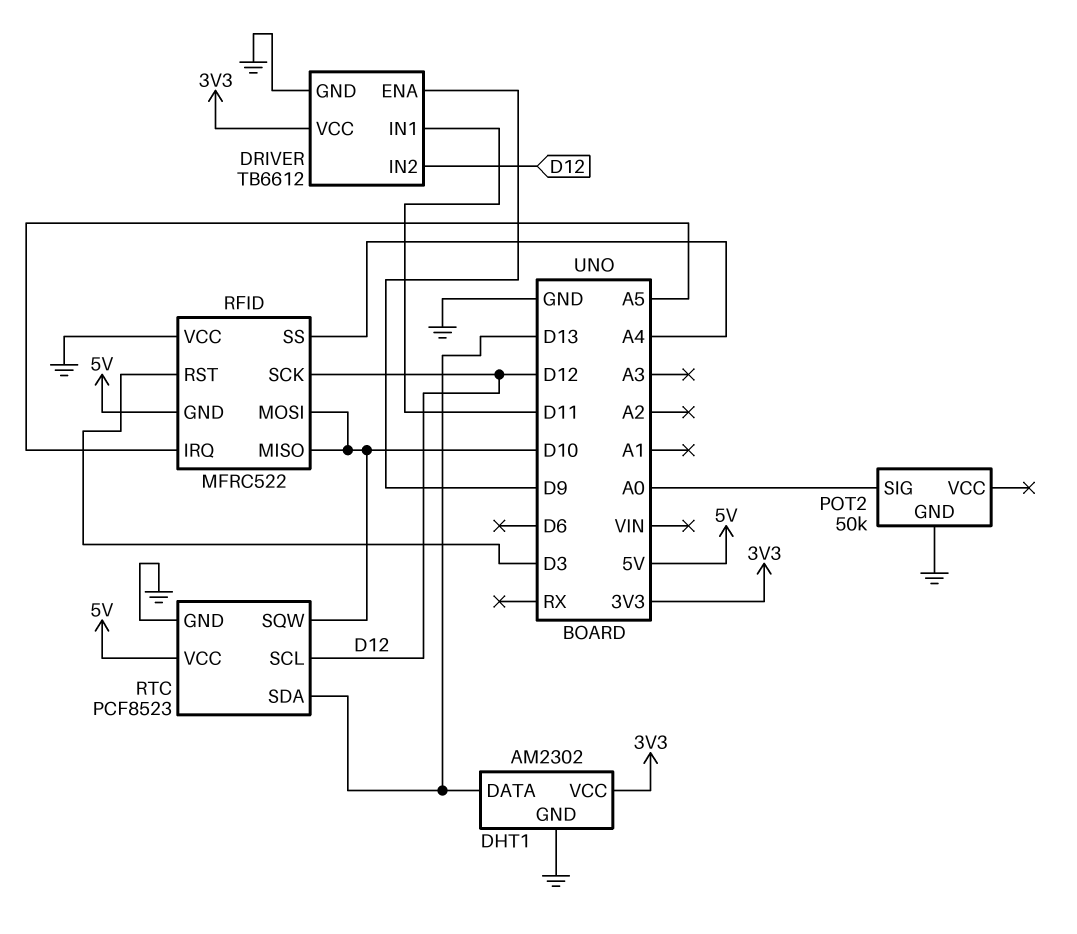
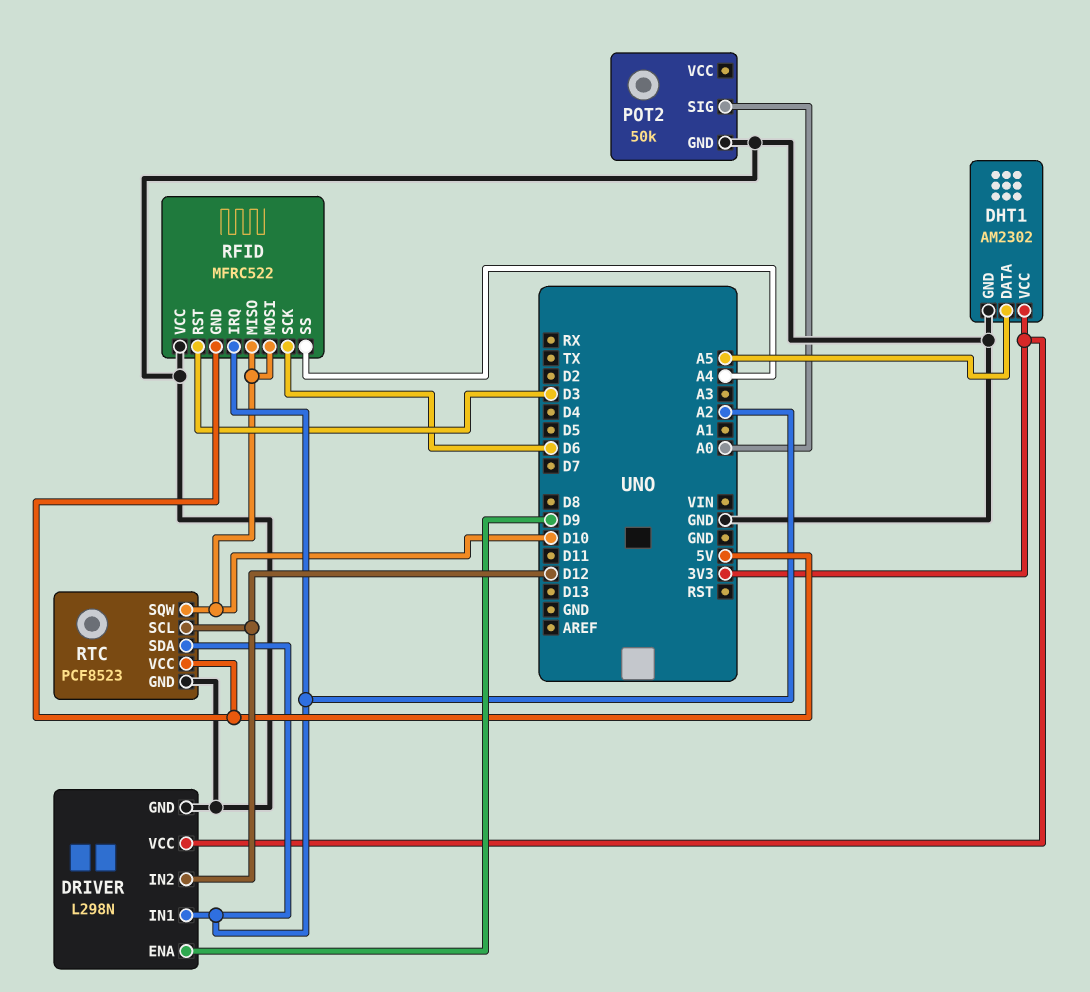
DHT1 pin DATA: D13 -> A5
DRIVER: TB6612 -> L298N
DRIVER pin IN1: D11 -> A2
RFID pin IRQ: A5 -> A2
RFID pin SCK: D12 -> D6
RTC pin SDA: D13 -> A2

